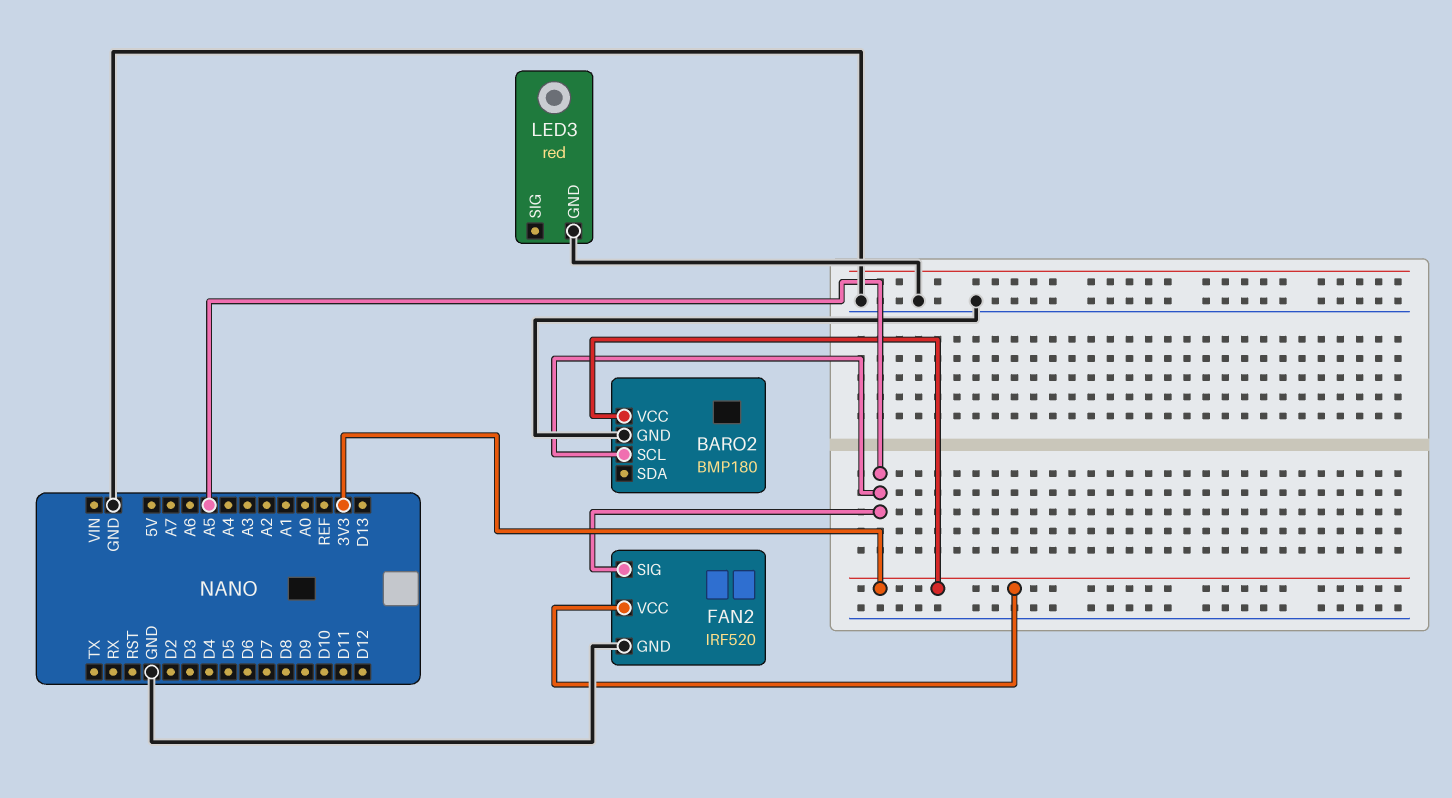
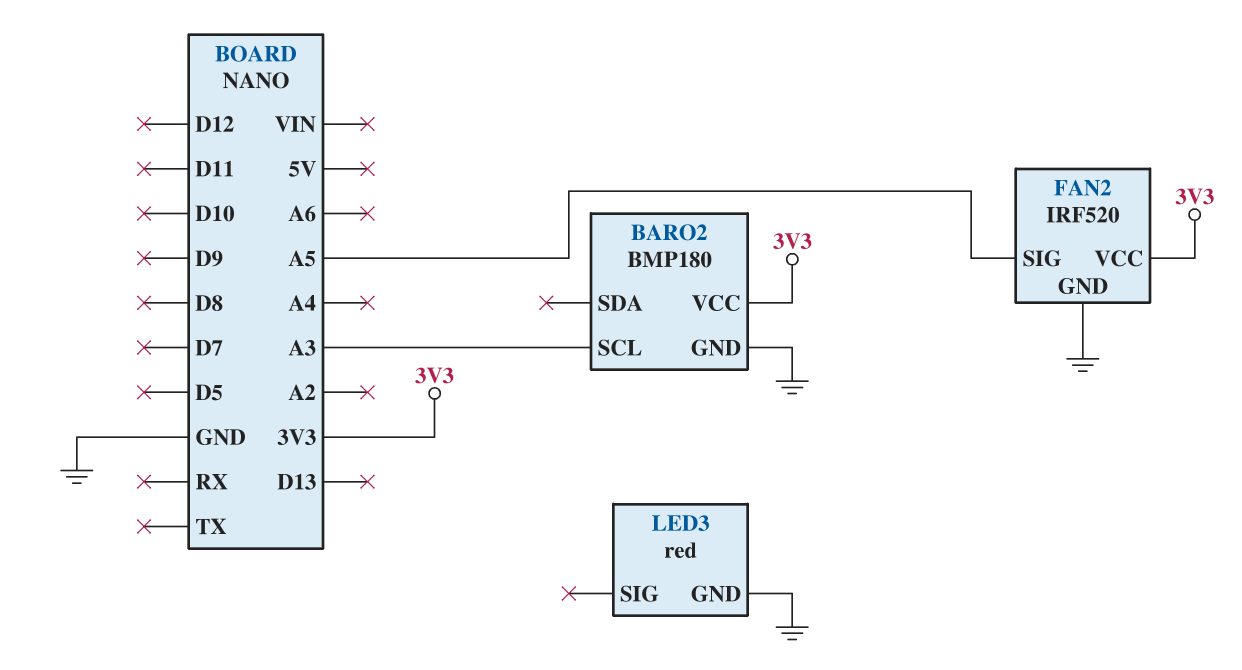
BARO2 pin SCL: A5 -> A3

